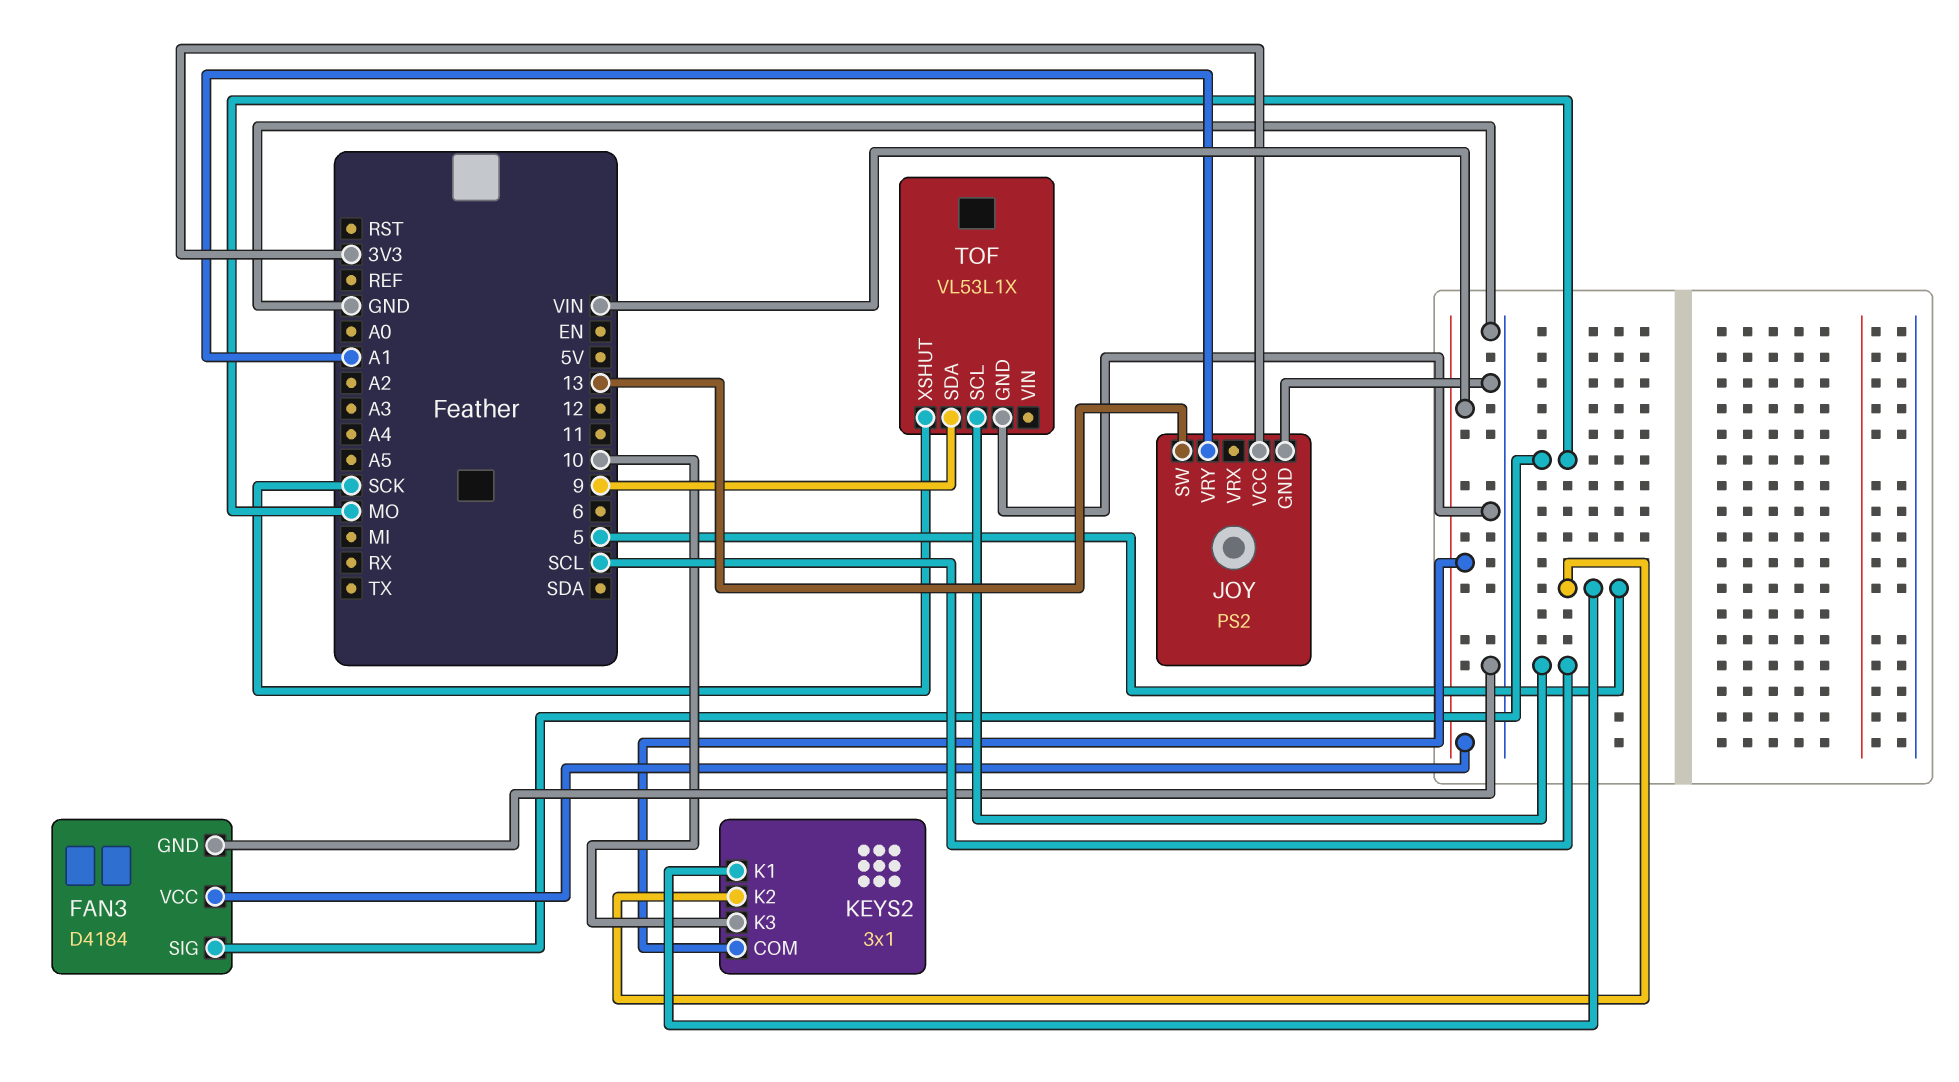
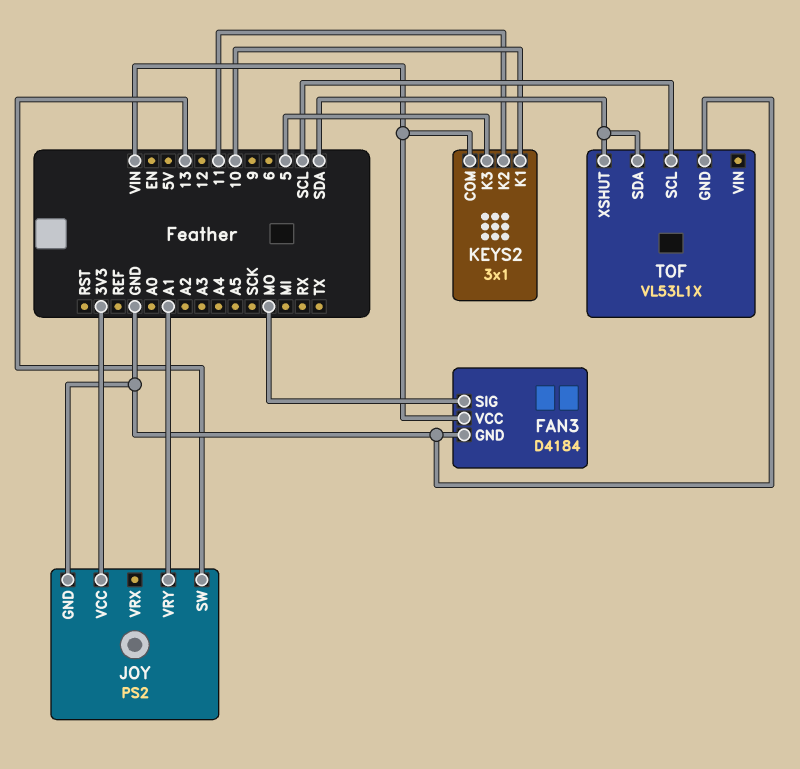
KEYS2 pin K1: 5 -> 10
KEYS2 pin K2: 5 -> 11
KEYS2 pin K3: 10 -> 5
TOF pin SDA: 9 -> SDA
TOF pin XSHUT: SCK -> SDA

